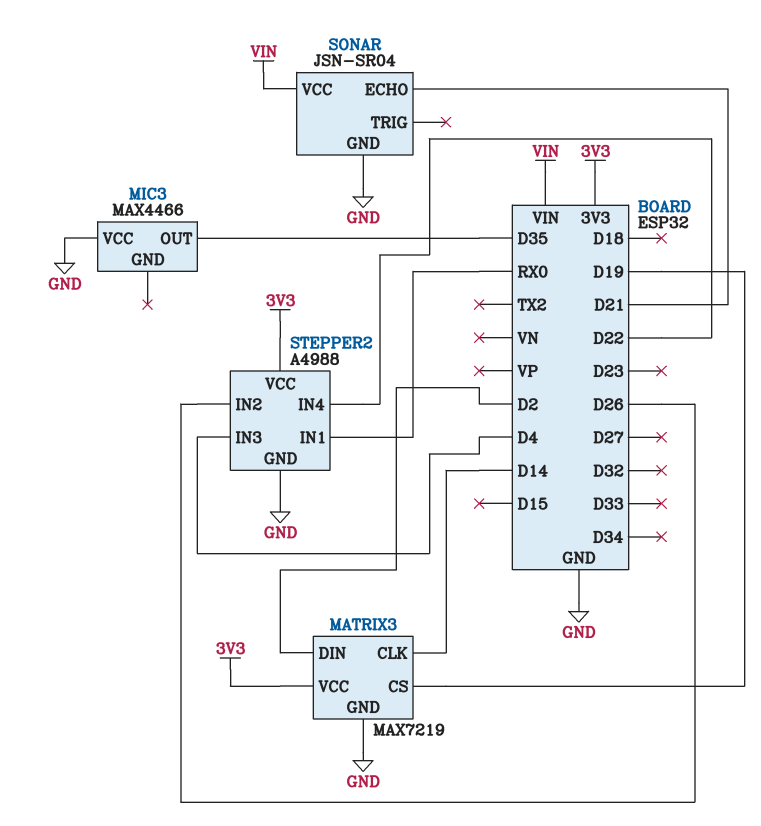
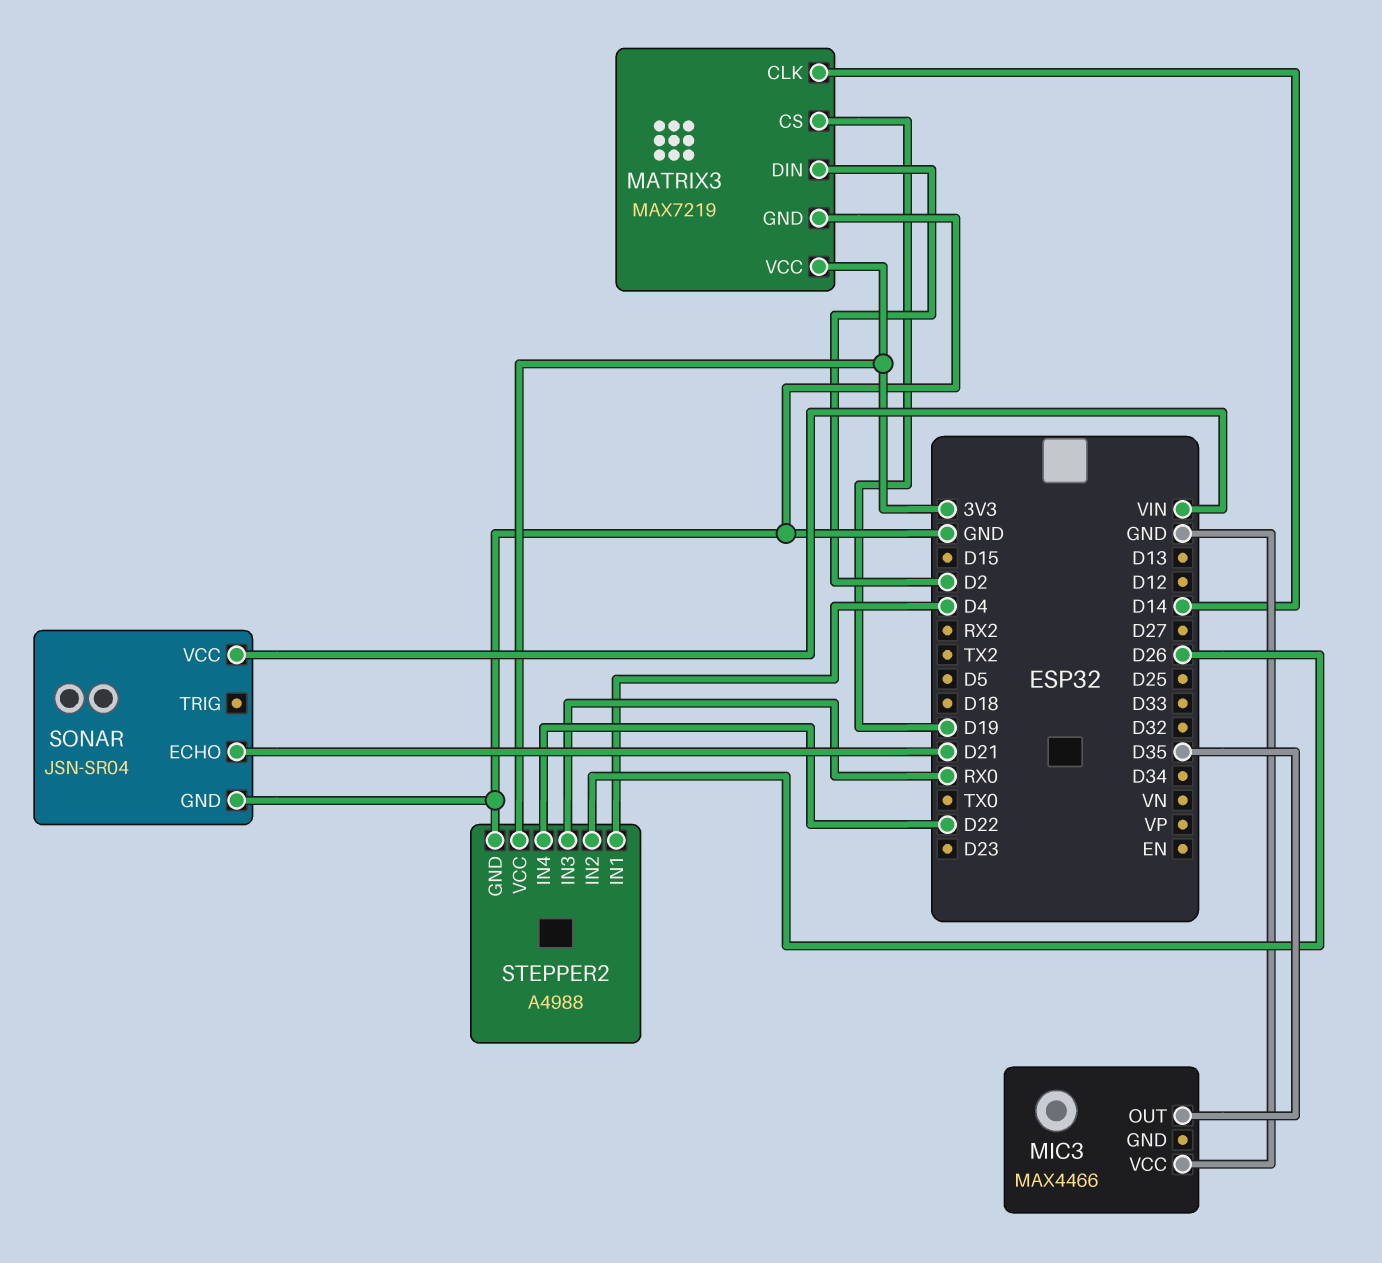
STEPPER2 pin IN1: RX0 -> D4
STEPPER2 pin IN3: D4 -> RX0

